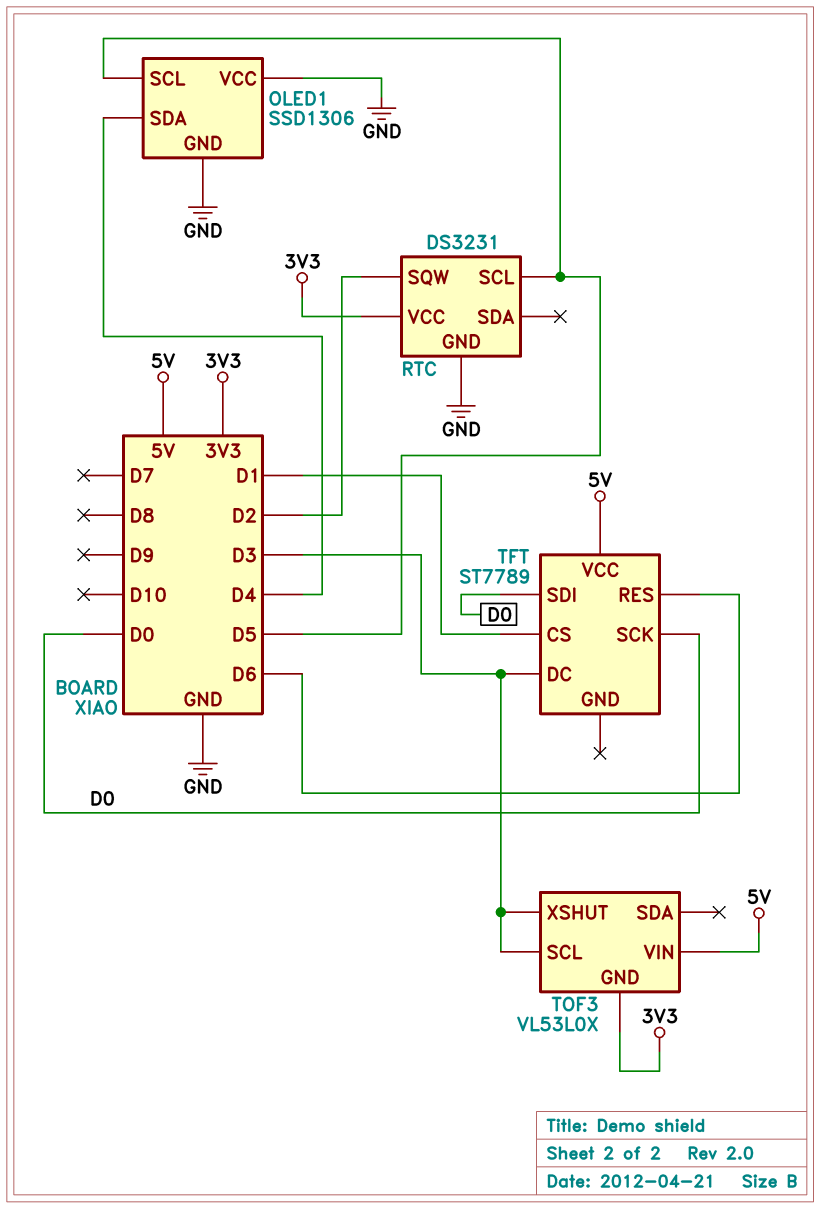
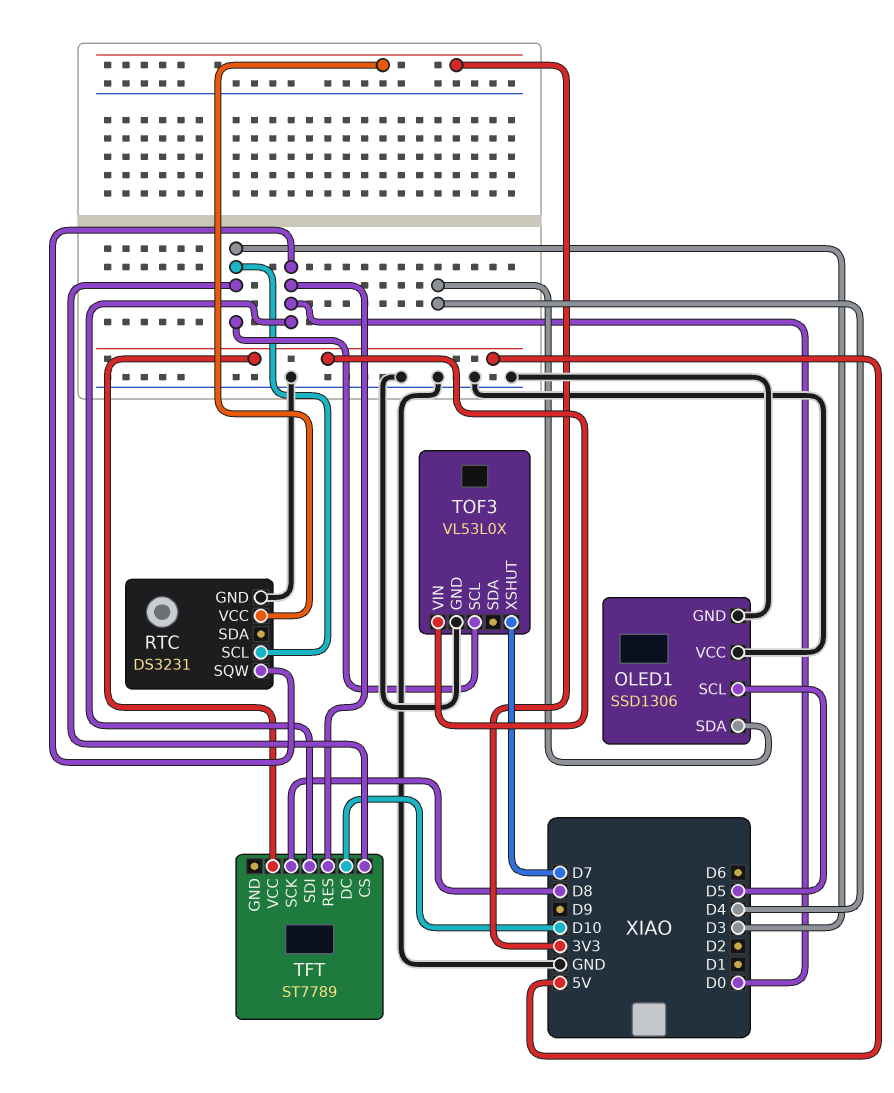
RTC pin SCL: D5 -> D3
RTC pin SQW: D2 -> D0
TFT pin CS: D1 -> D3
TFT pin DC: D3 -> D10
TFT pin RES: D6 -> D0
TFT pin SCK: D0 -> D8
TOF3 pin GND: 3V3 -> GND
TOF3 pin XSHUT: D3 -> D7

